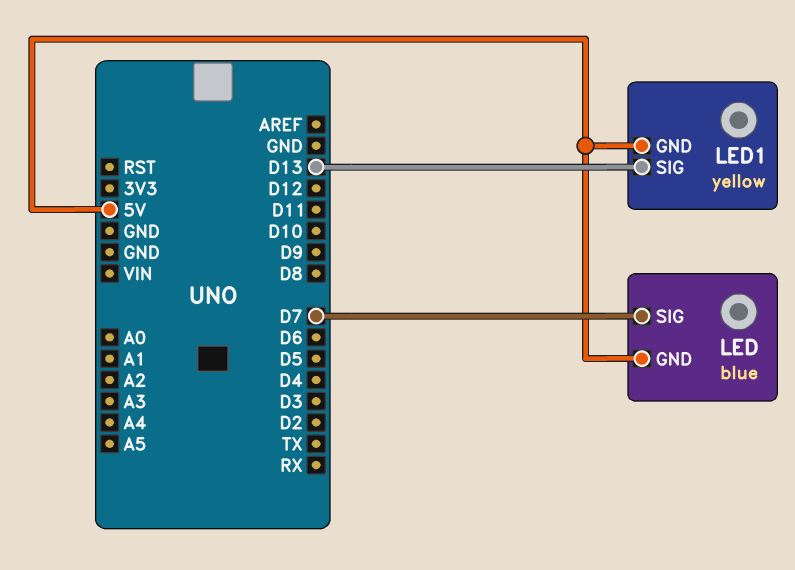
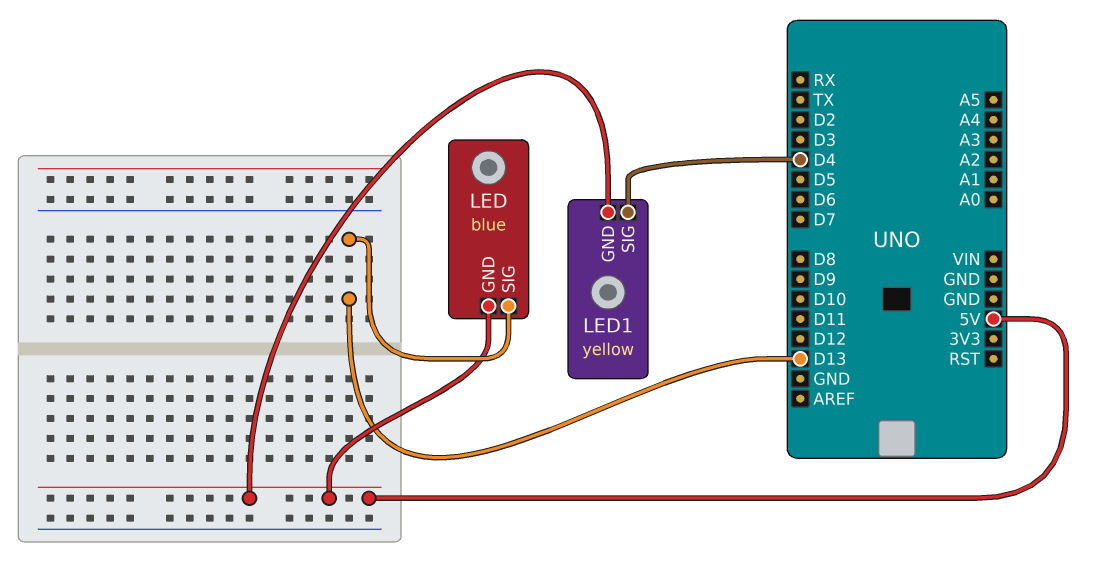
LED pin SIG: D7 -> D13
LED1 pin SIG: D13 -> D4

